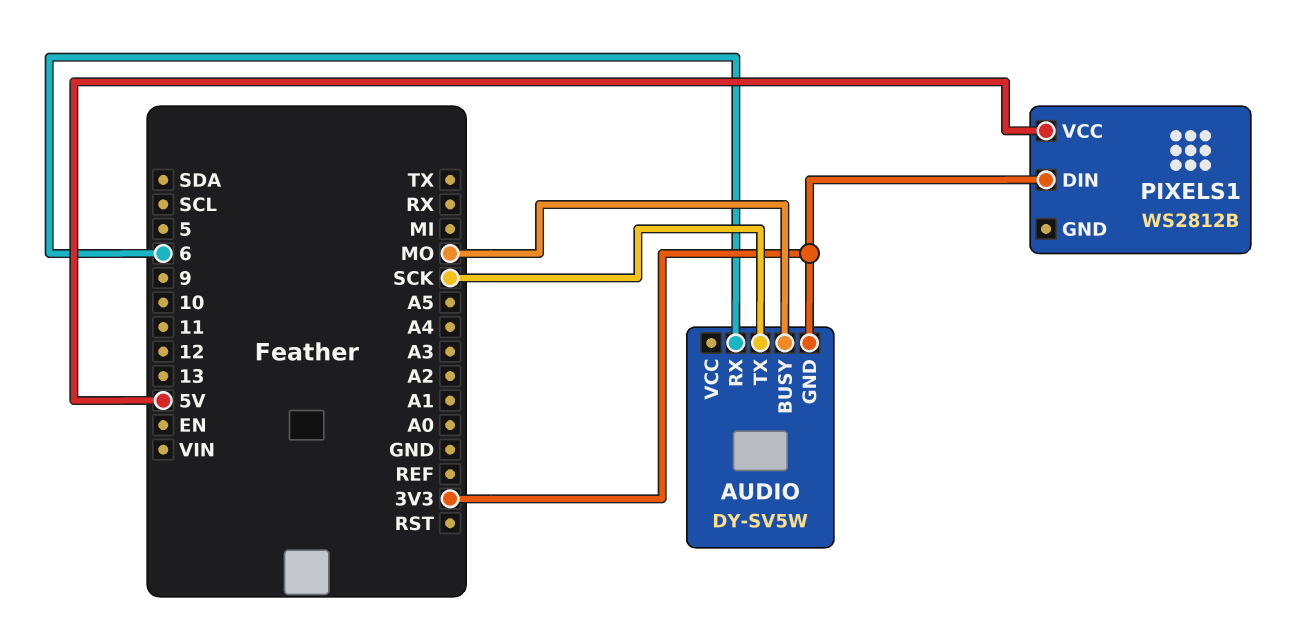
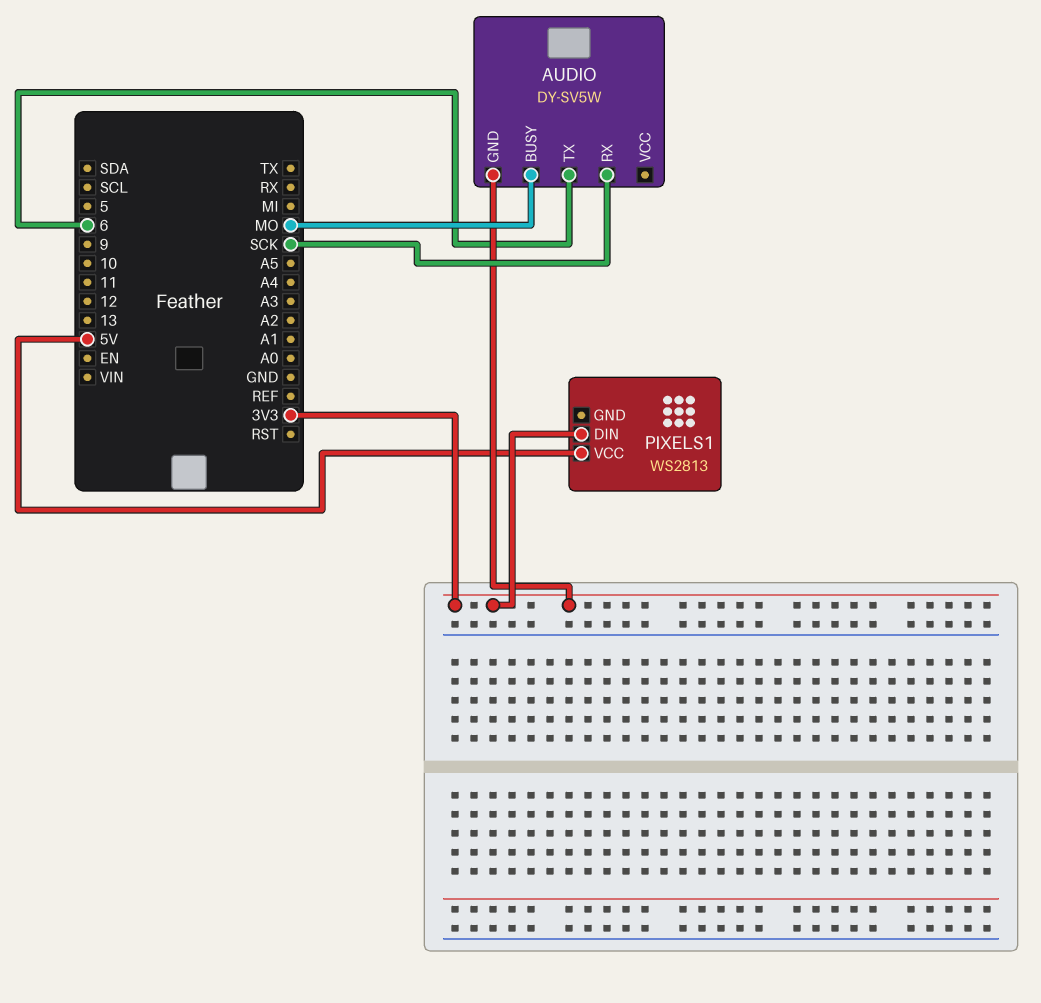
AUDIO pin RX: 6 -> SCK
AUDIO pin TX: SCK -> 6
PIXELS1: WS2812B -> WS2813

